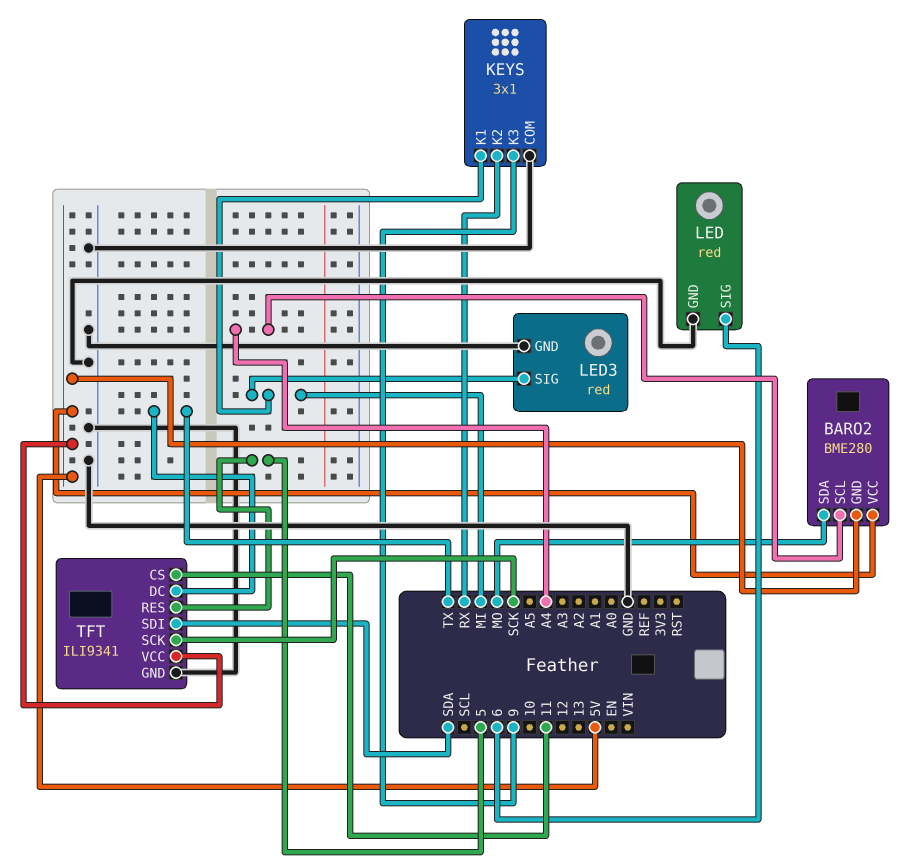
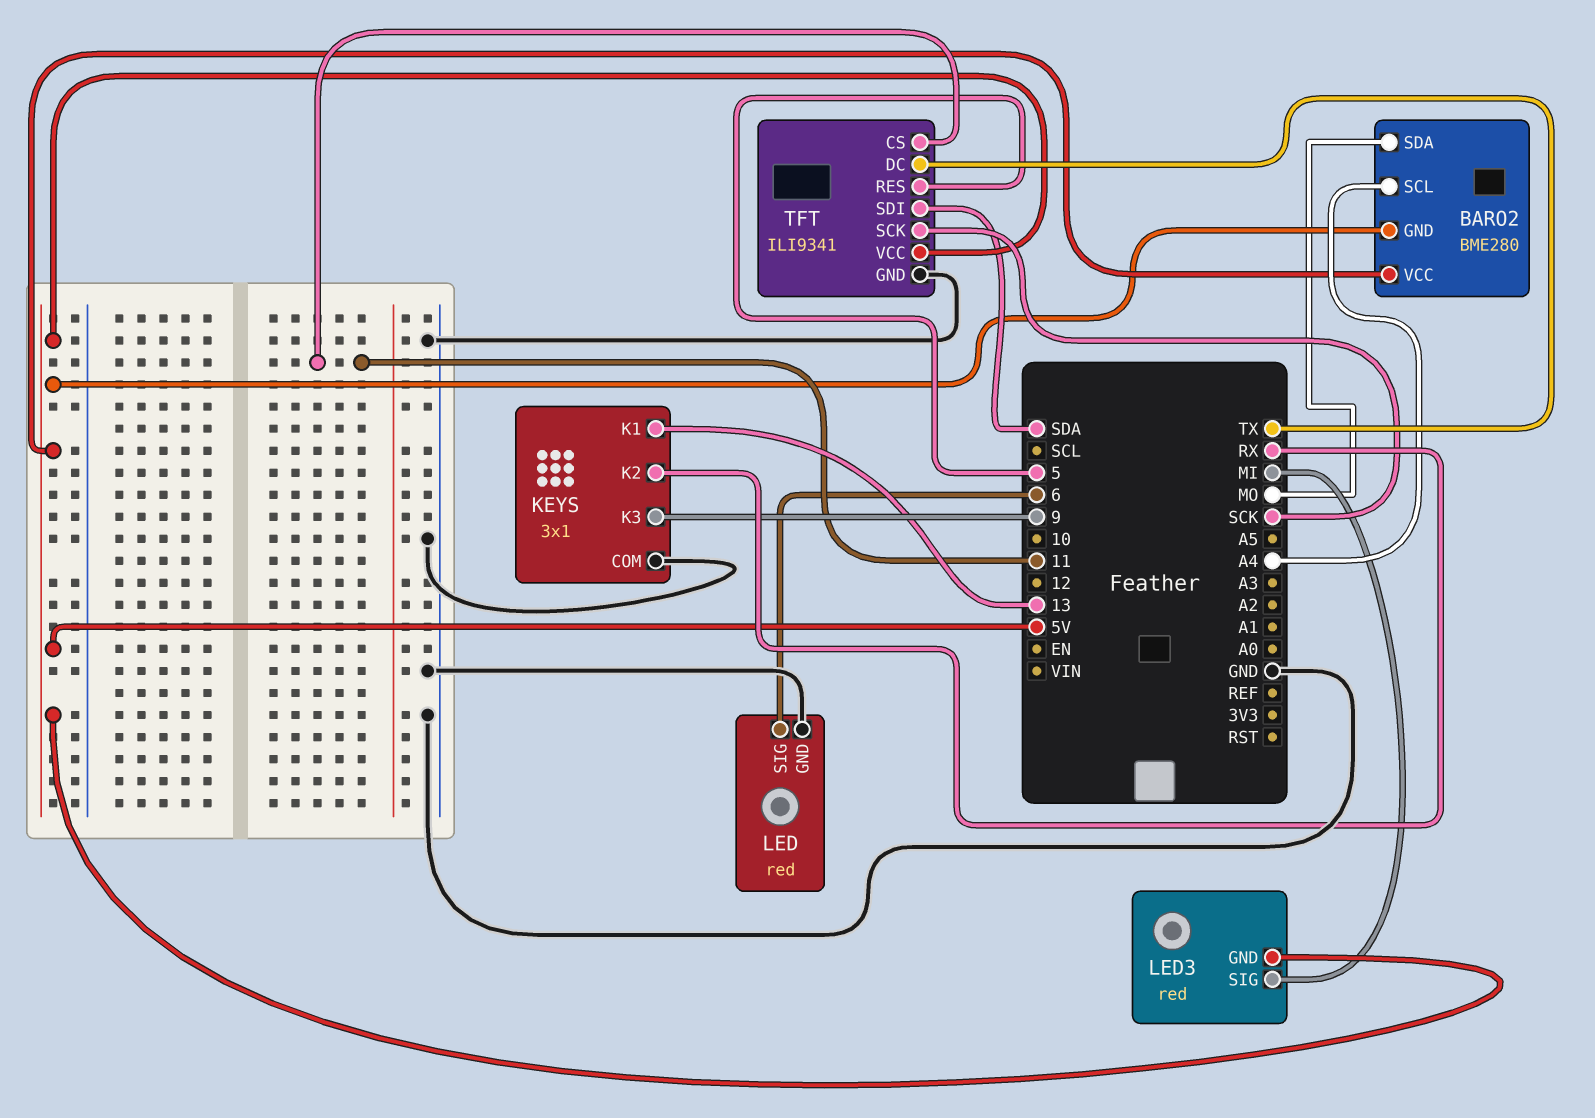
KEYS pin K1: MI -> 13
LED3 pin GND: GND -> 5V

